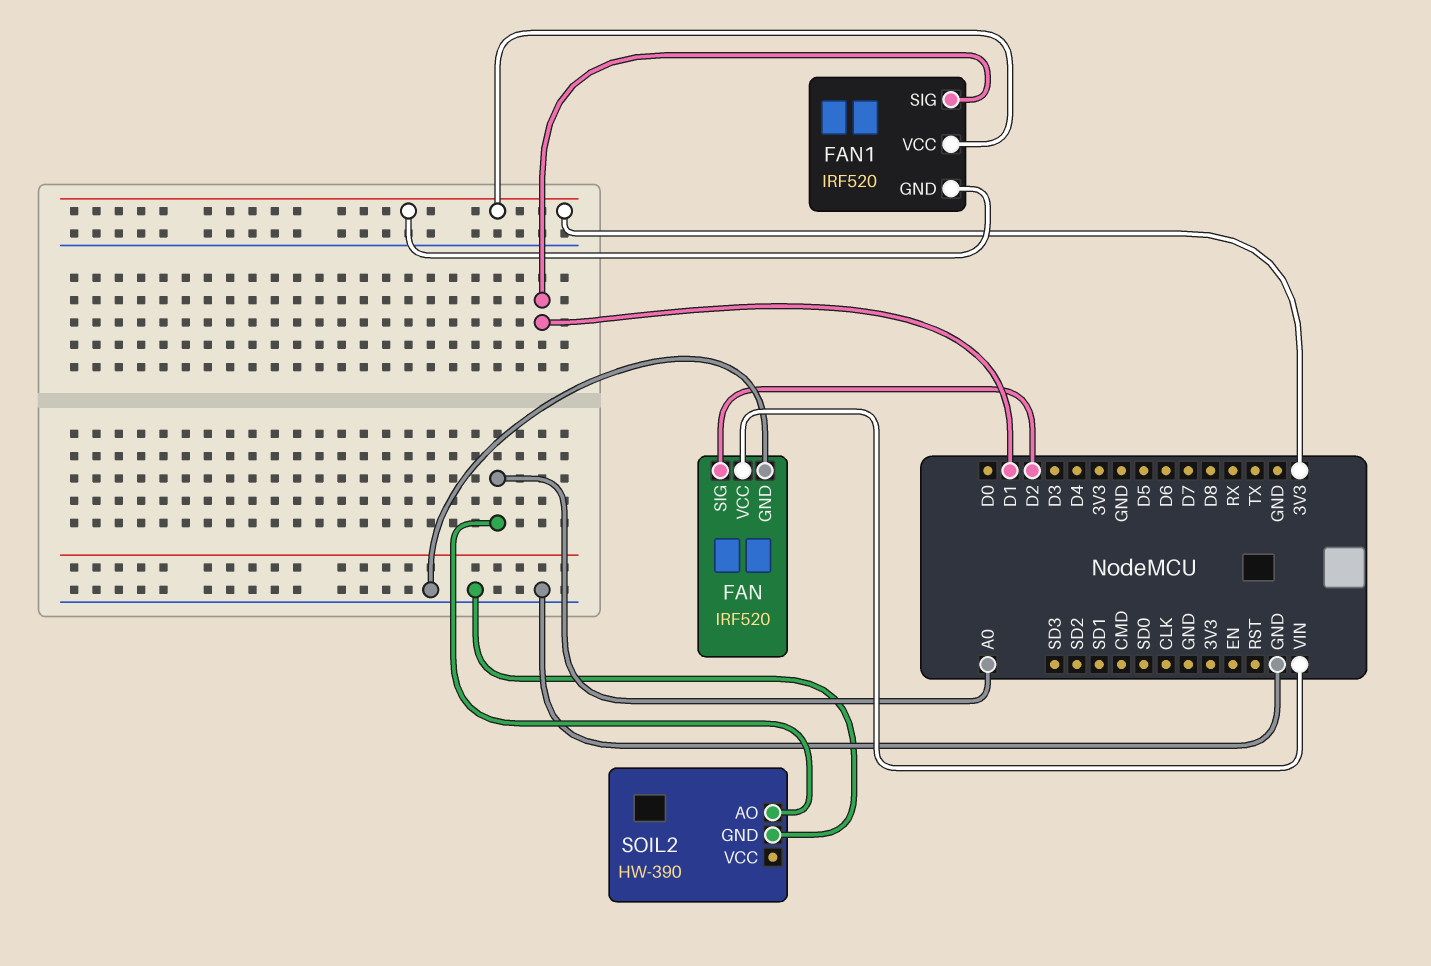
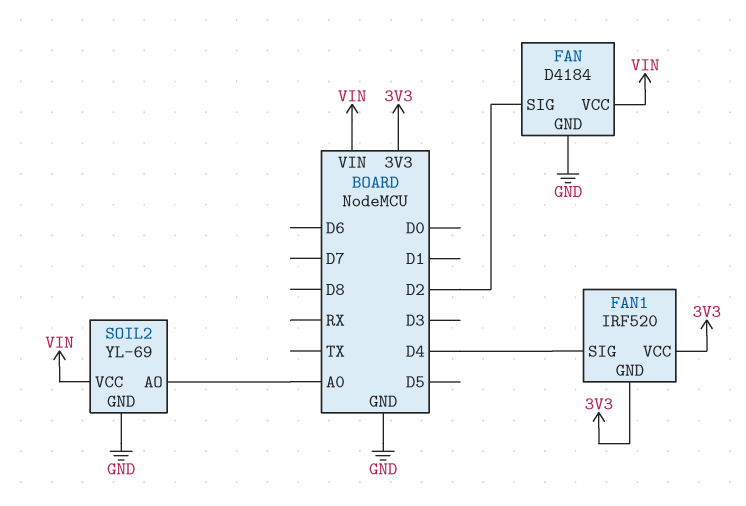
FAN: IRF520 -> D4184
FAN1 pin SIG: D1 -> D4
SOIL2: HW-390 -> YL-69
SOIL2 pin VCC: none -> VIN

